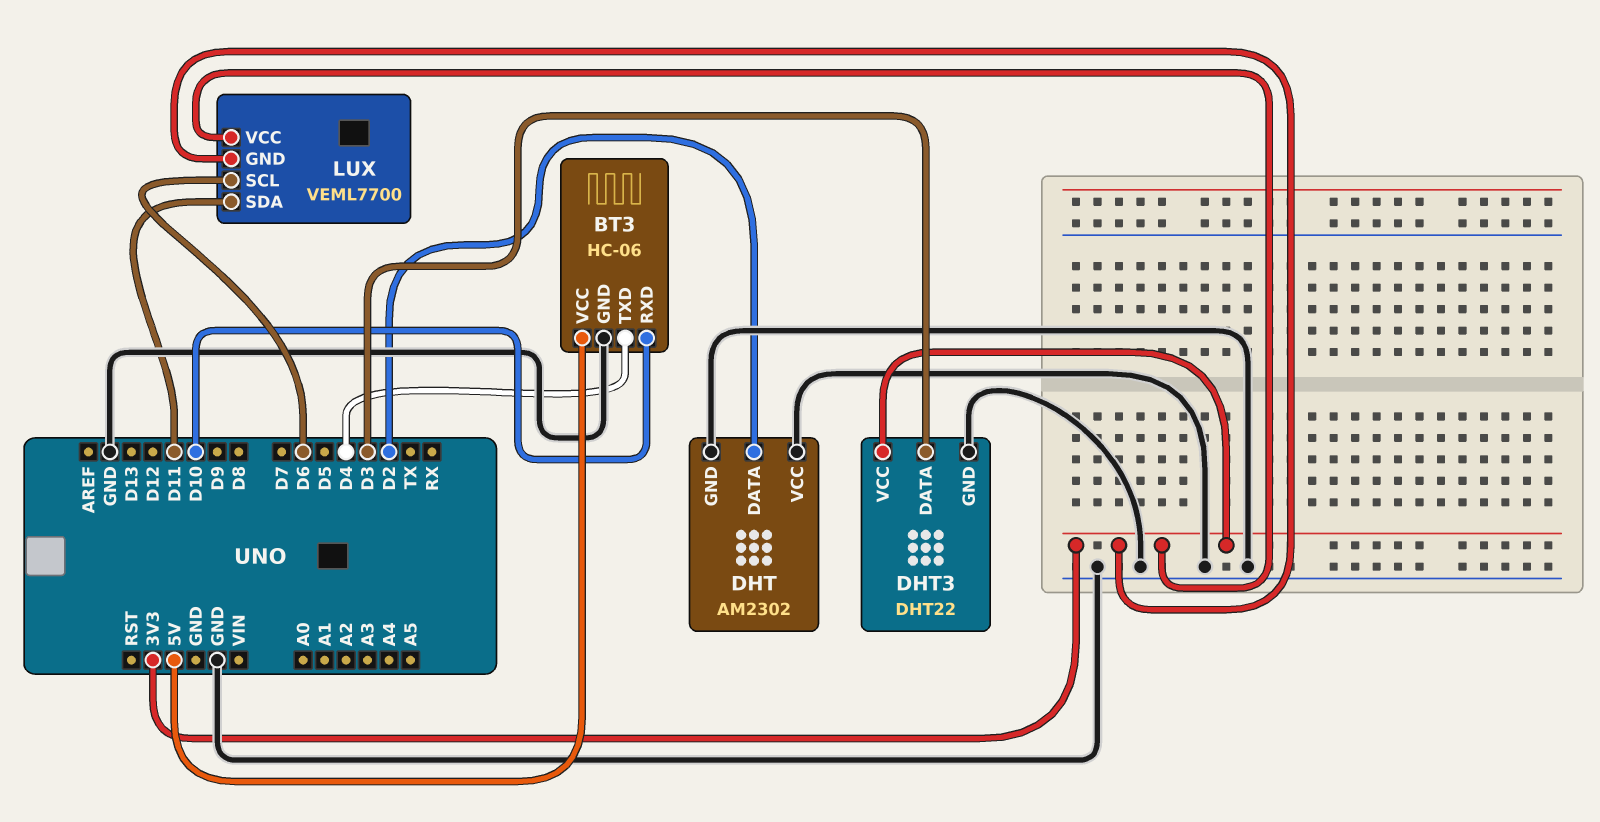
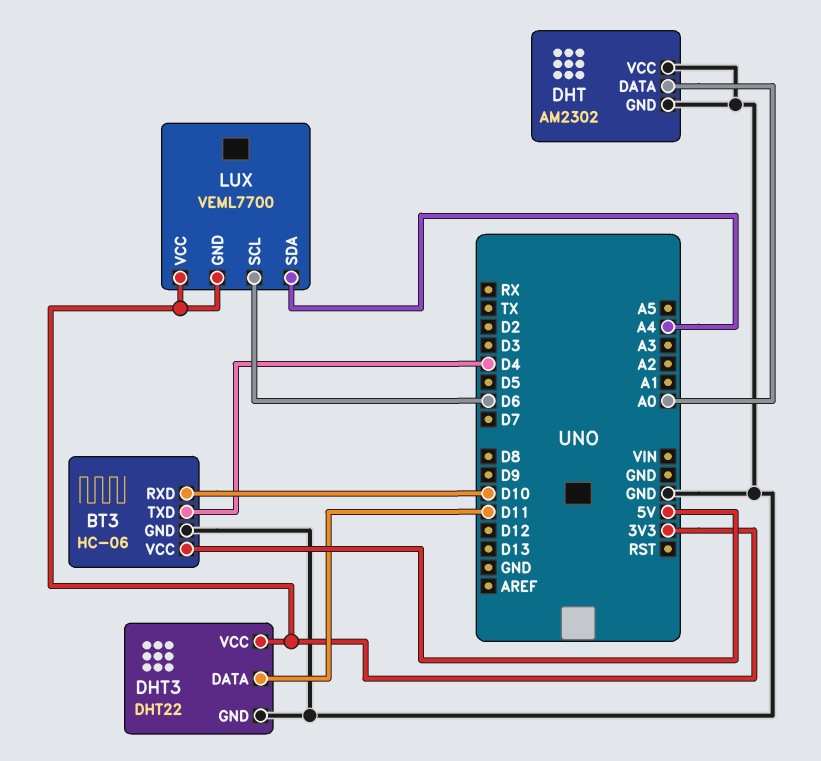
DHT pin DATA: D2 -> A0
DHT3 pin DATA: D3 -> D11
LUX pin SDA: D11 -> A4

